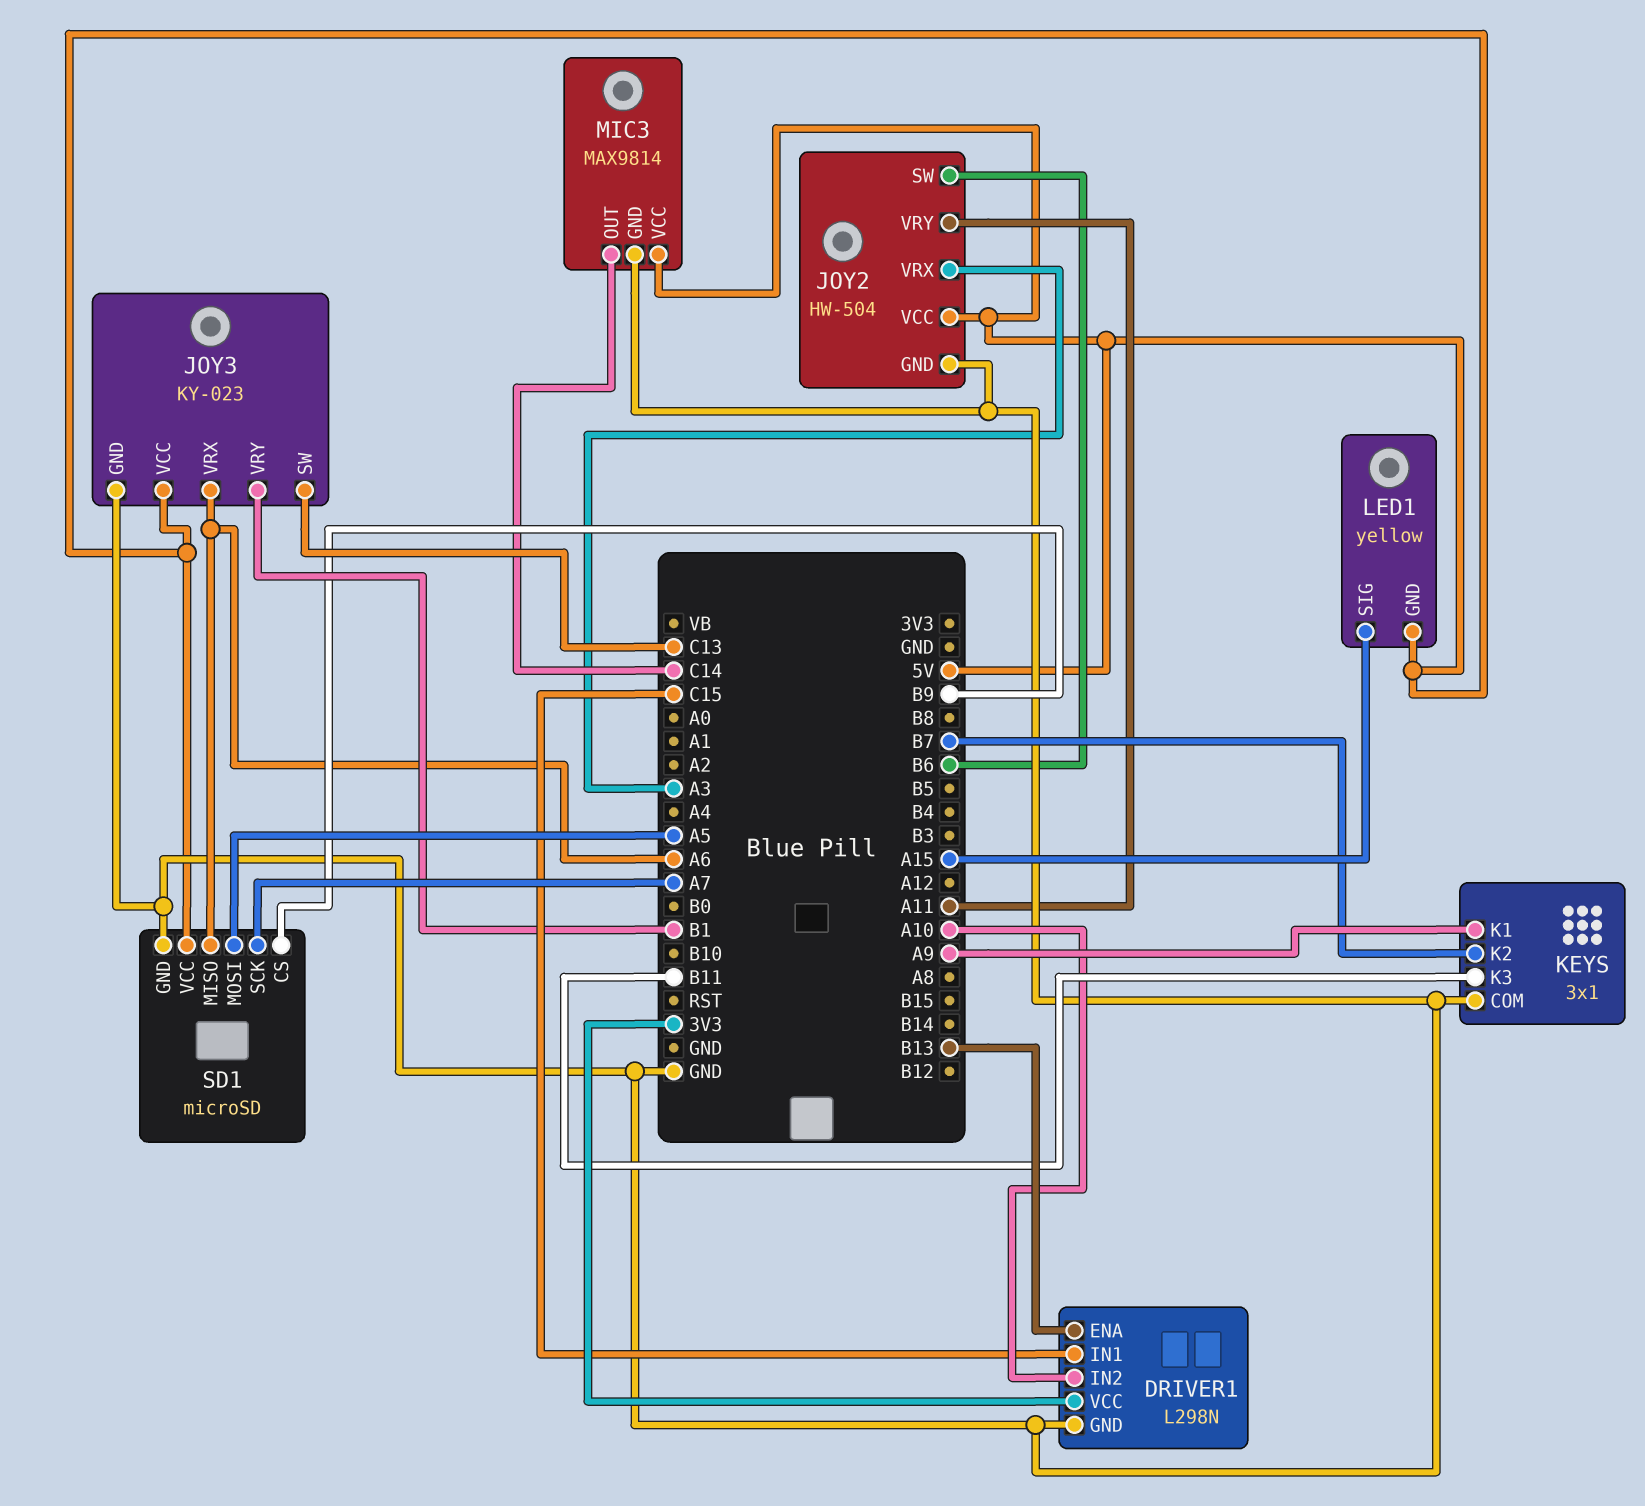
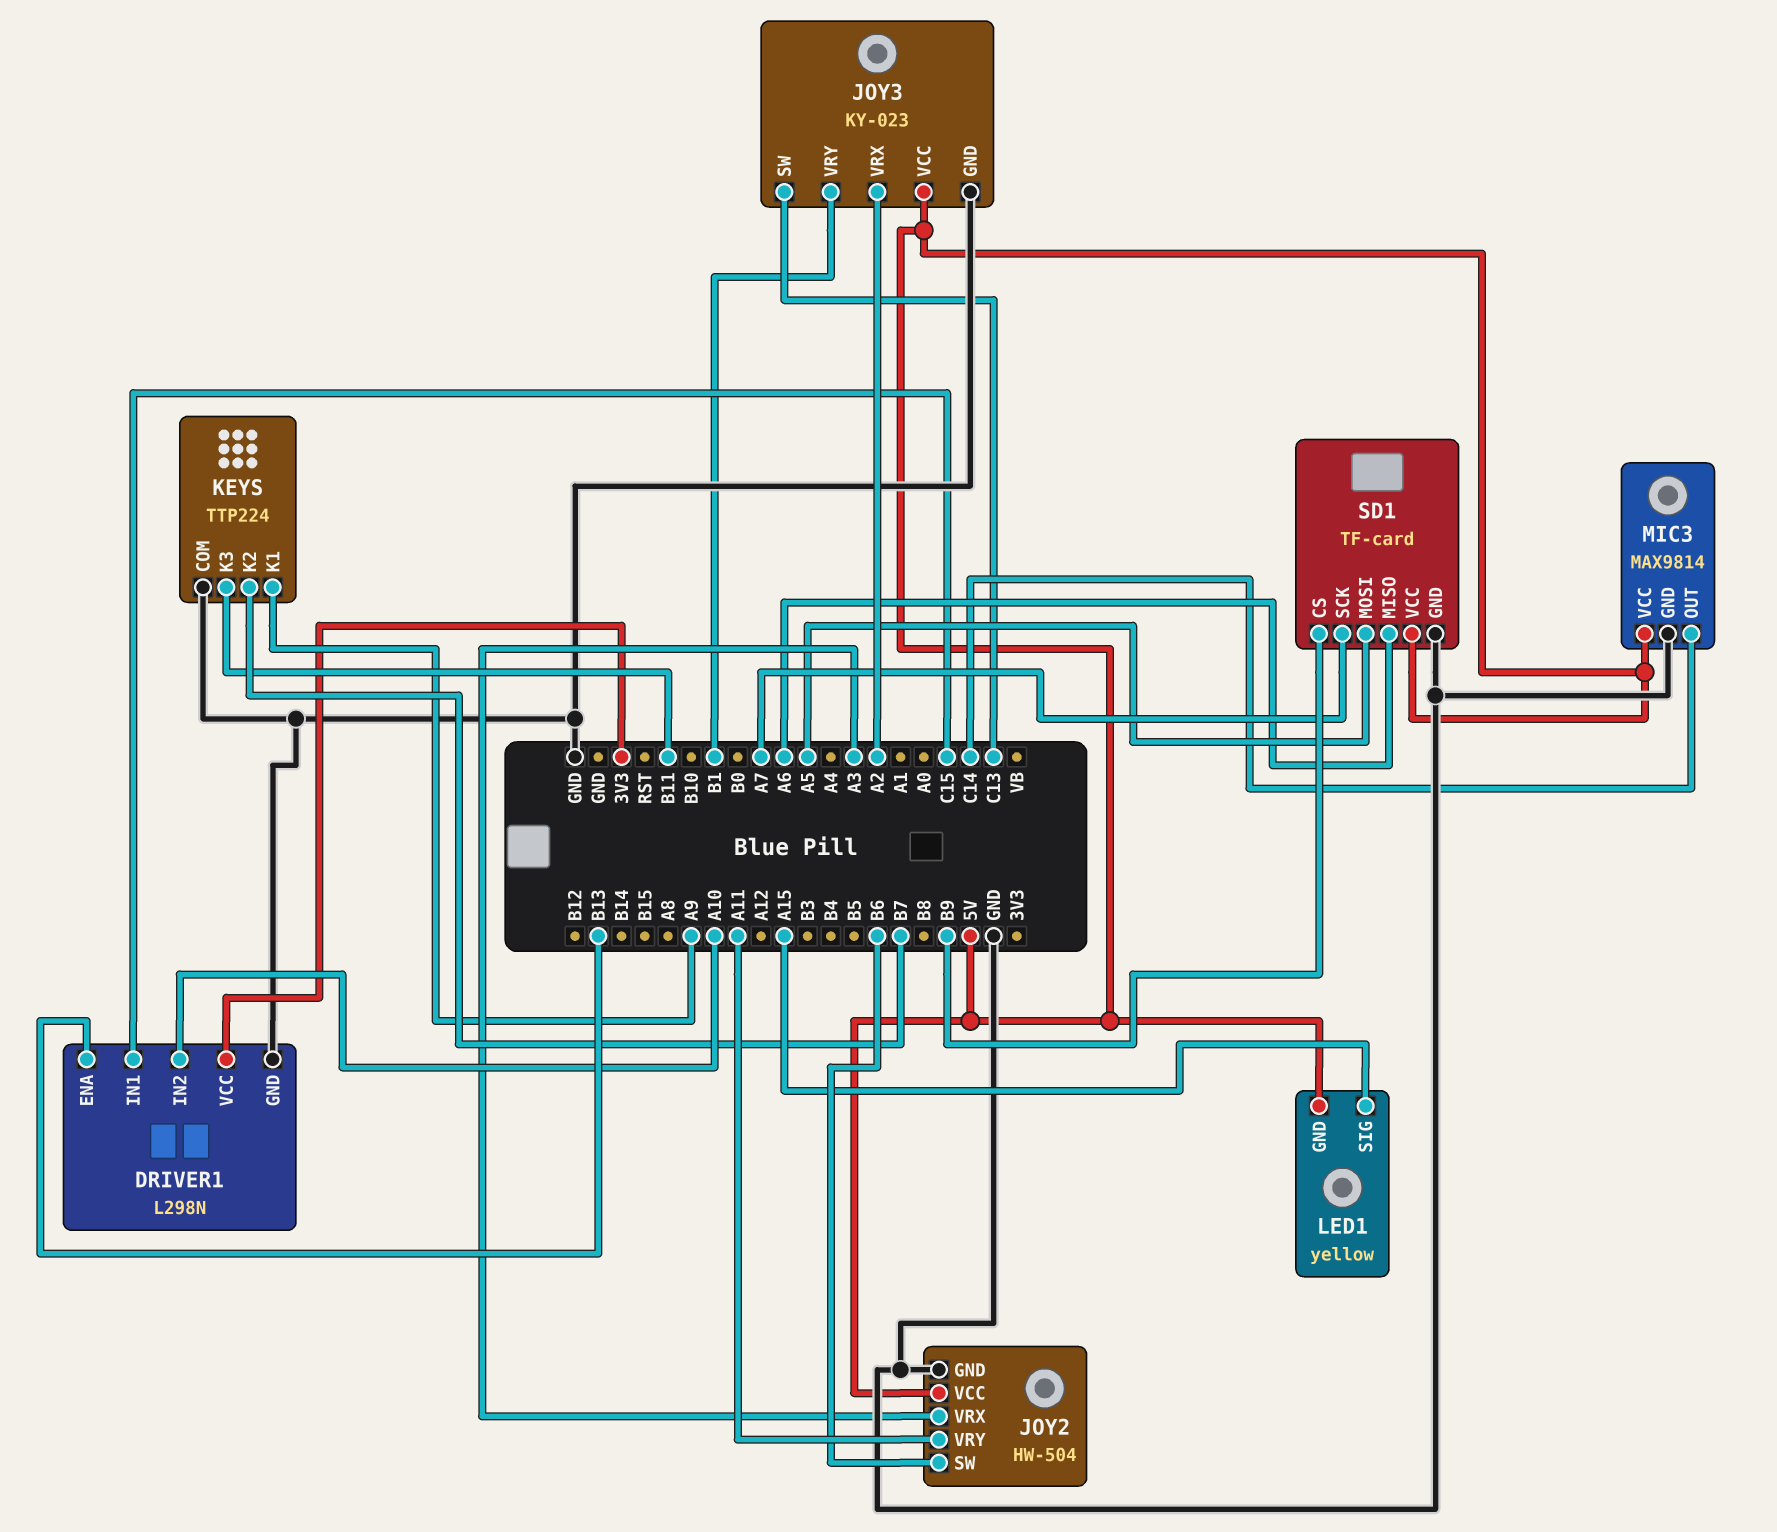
JOY3 pin VRX: A6 -> A2
KEYS: 3x1 -> TTP224
SD1: microSD -> TF-card

